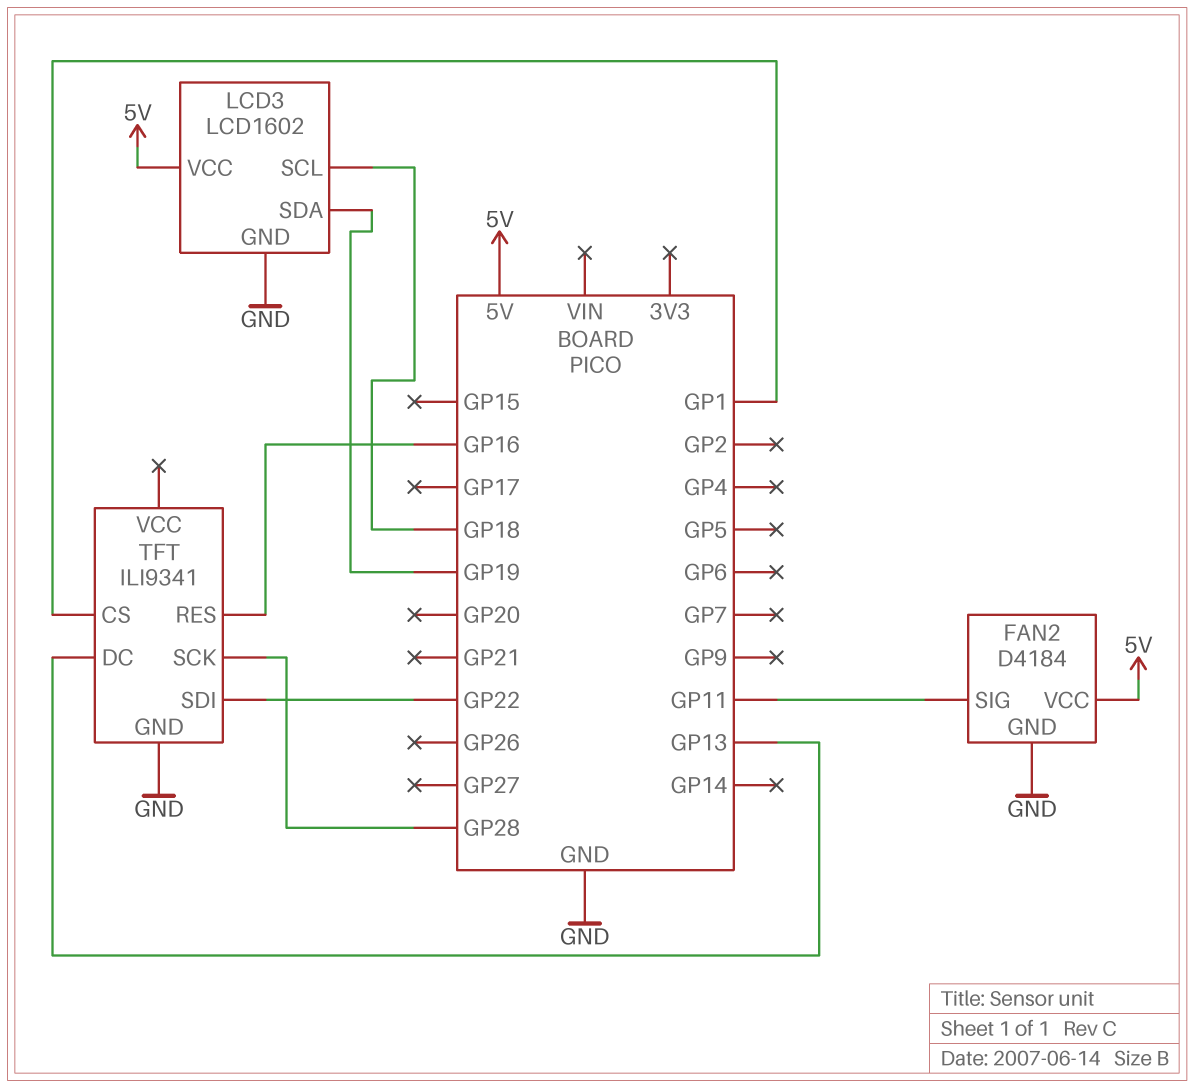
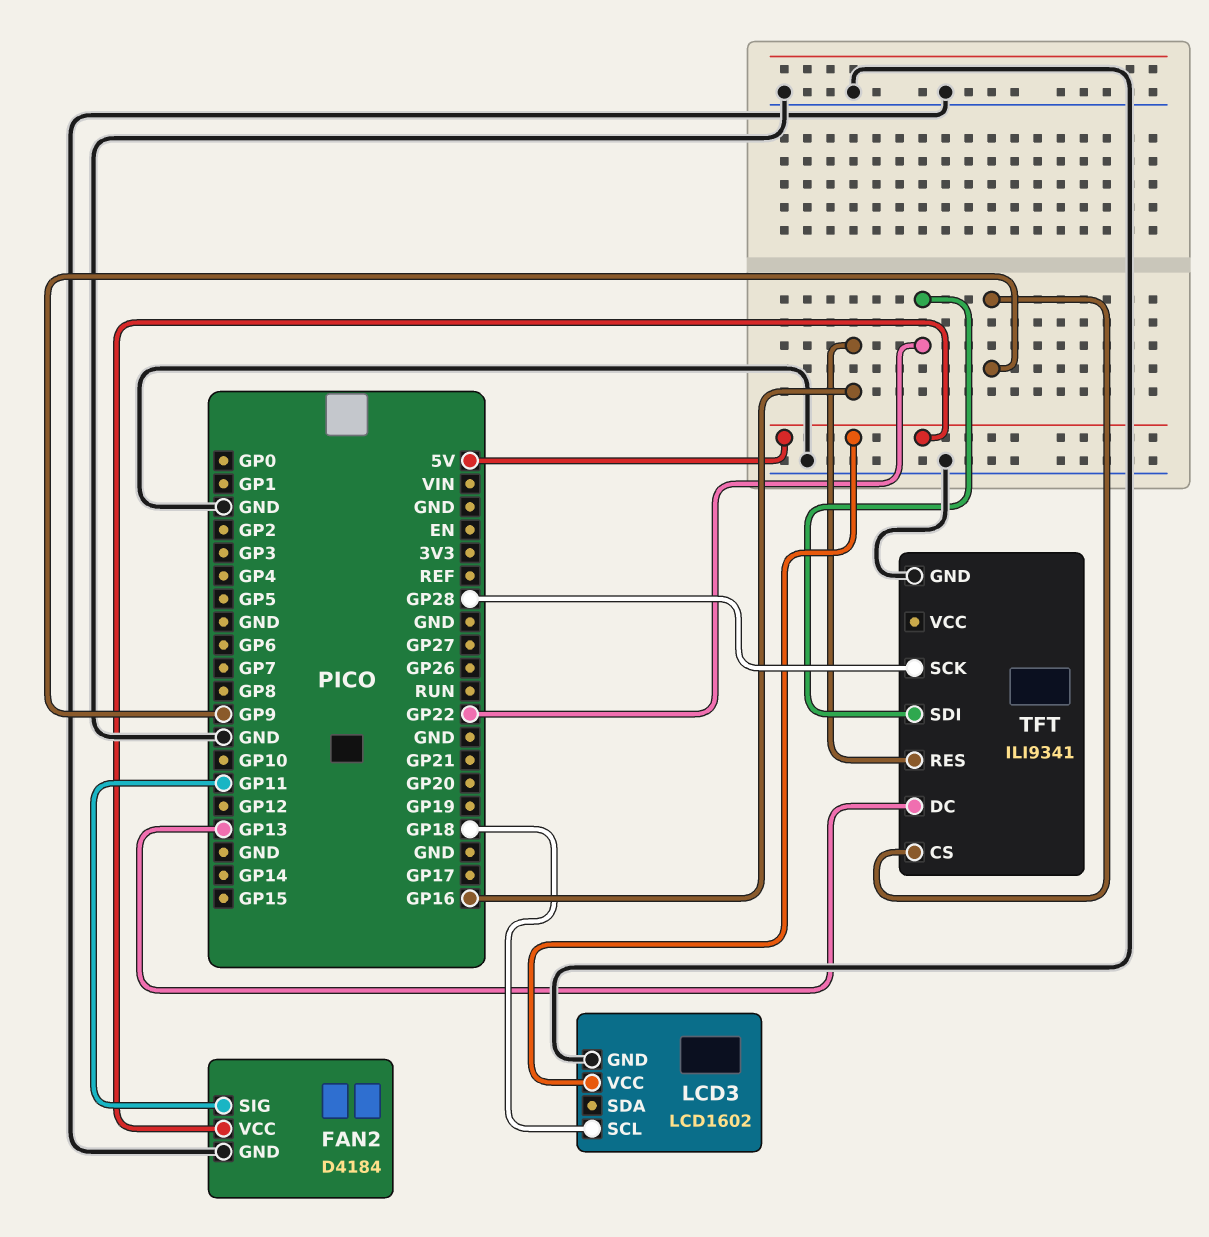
LCD3 pin SDA: GP19 -> none
TFT pin CS: GP1 -> GP9

